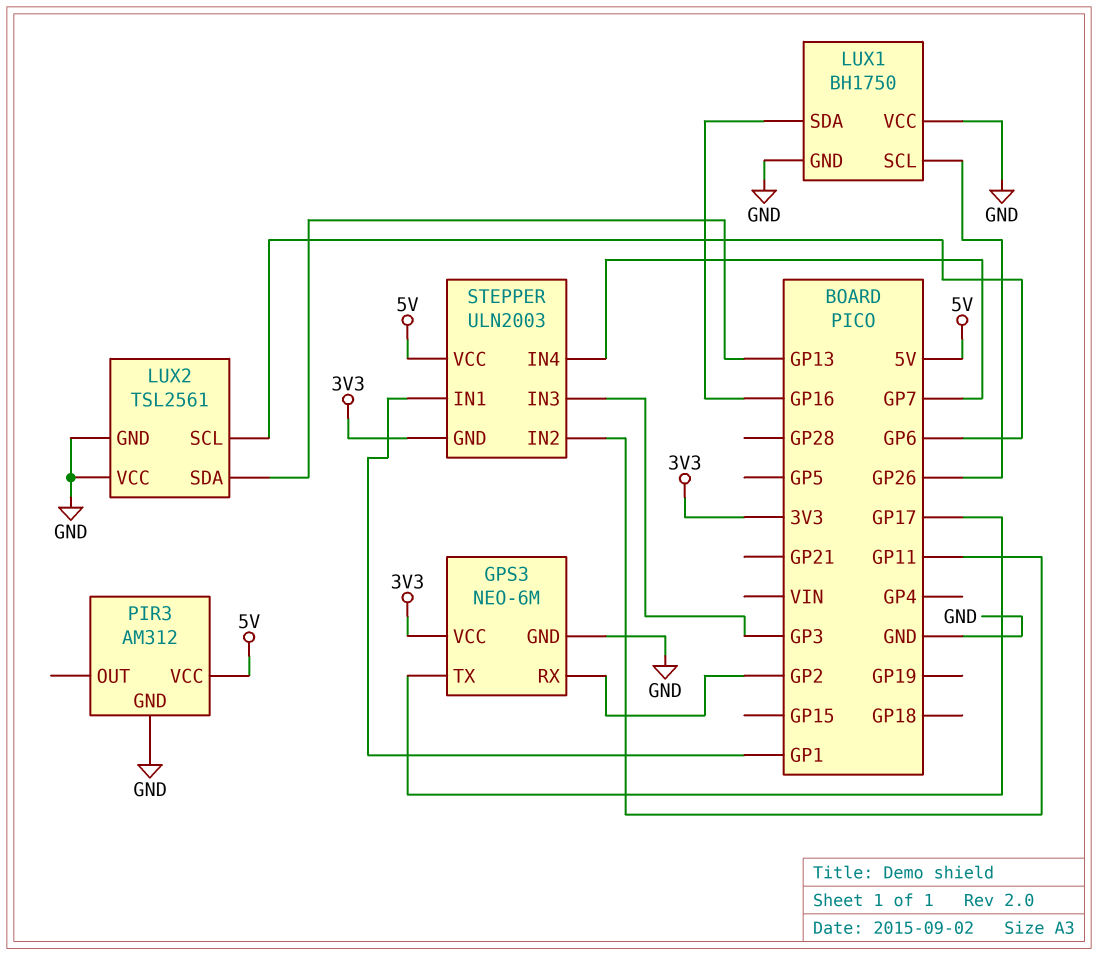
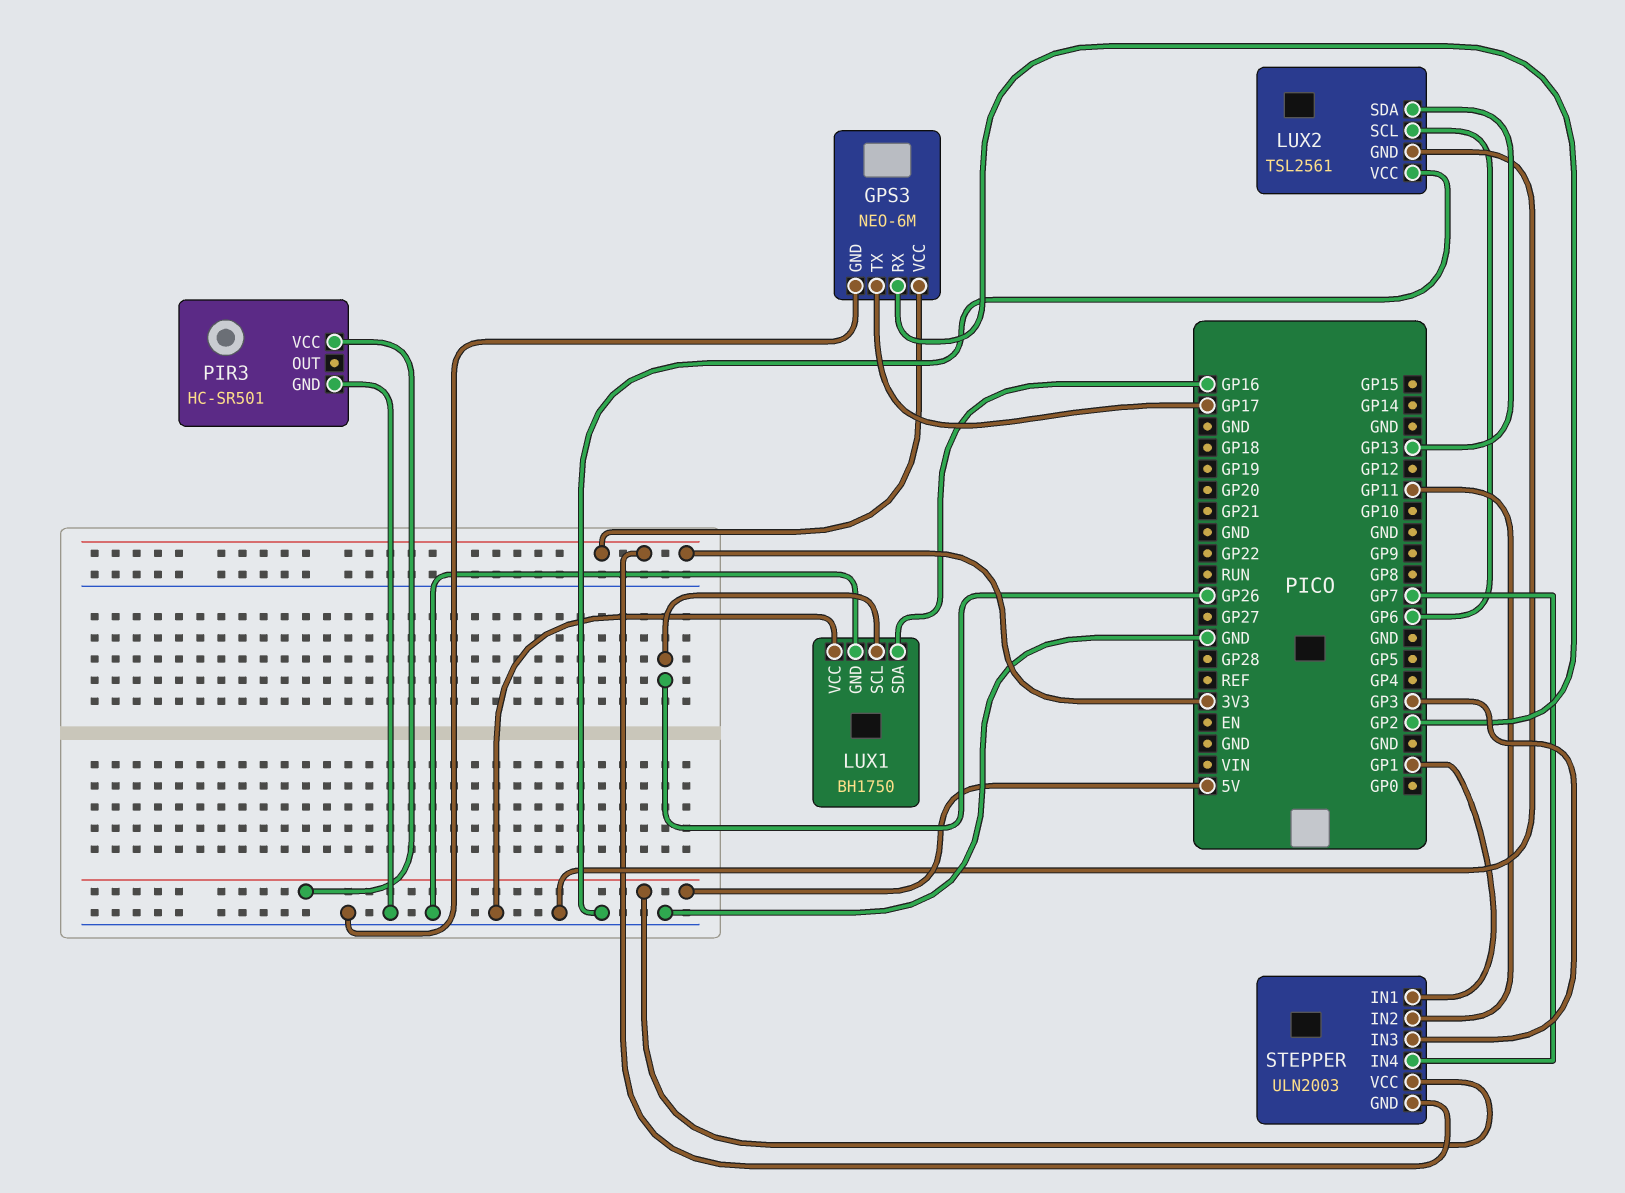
PIR3: AM312 -> HC-SR501

